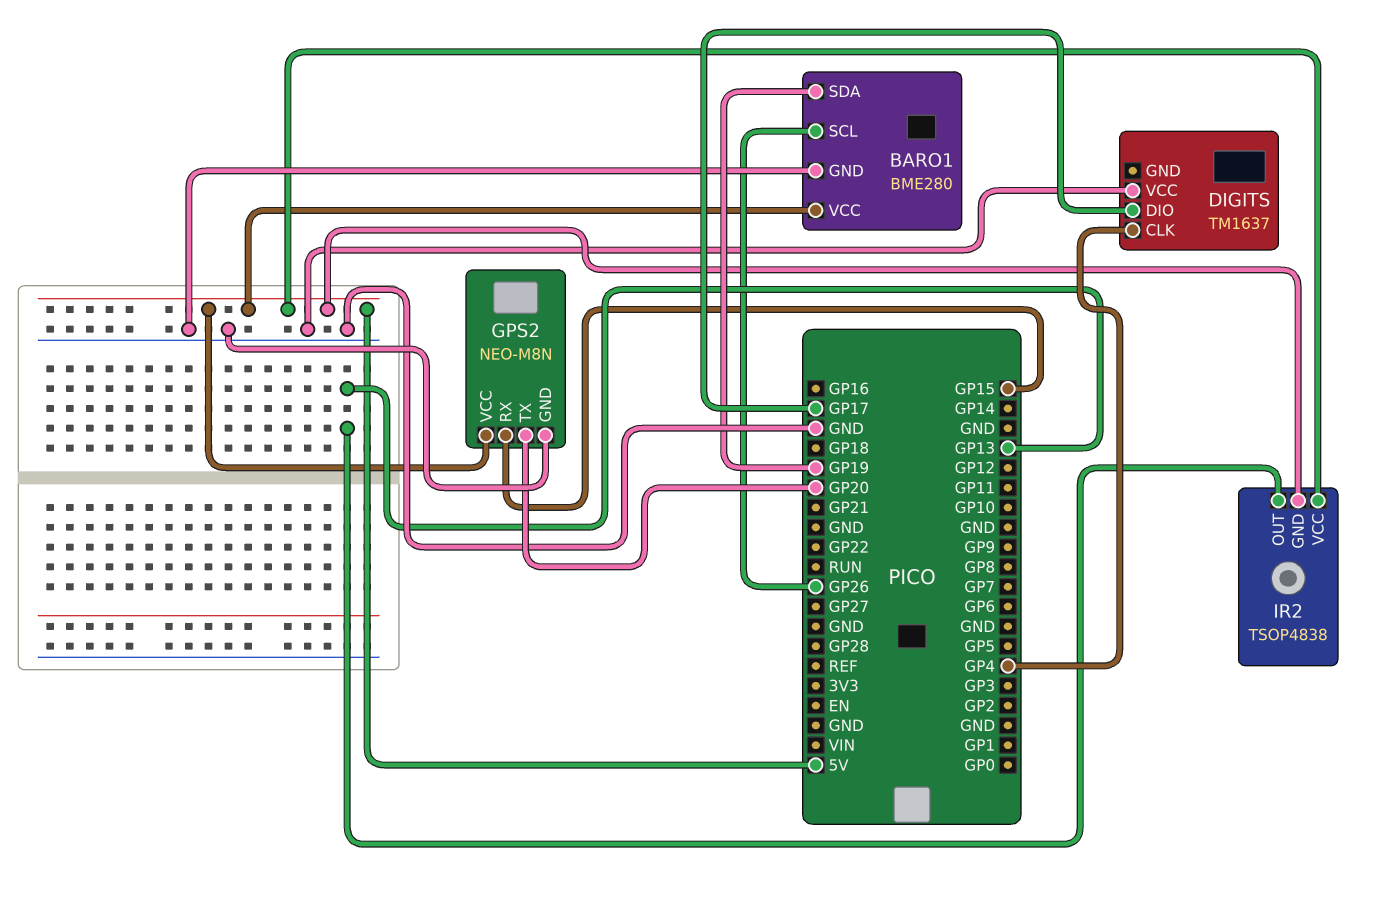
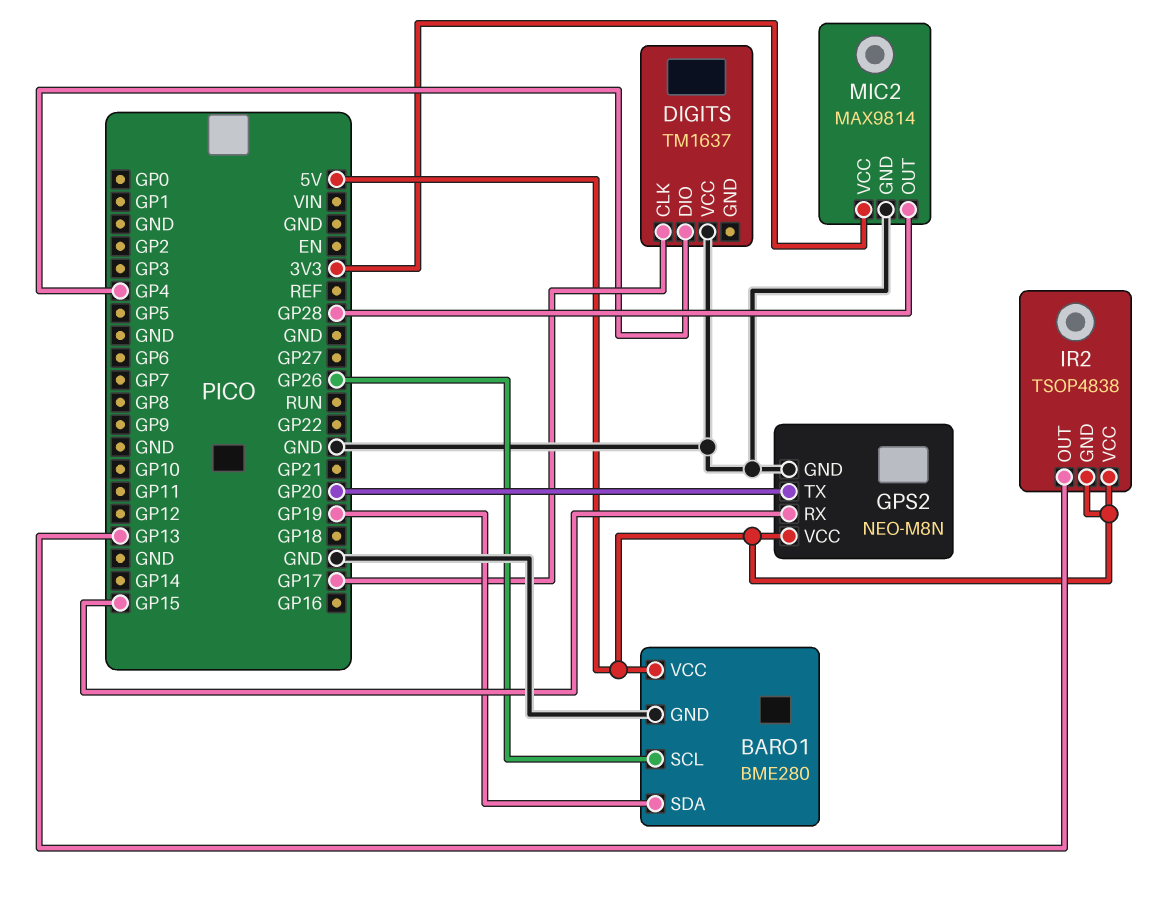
DIGITS pin CLK: GP4 -> GP17
DIGITS pin DIO: GP17 -> GP4
MIC2: none -> MAX9814
MIC2 pin GND: none -> GND
MIC2 pin OUT: none -> GP28
MIC2 pin VCC: none -> 3V3

